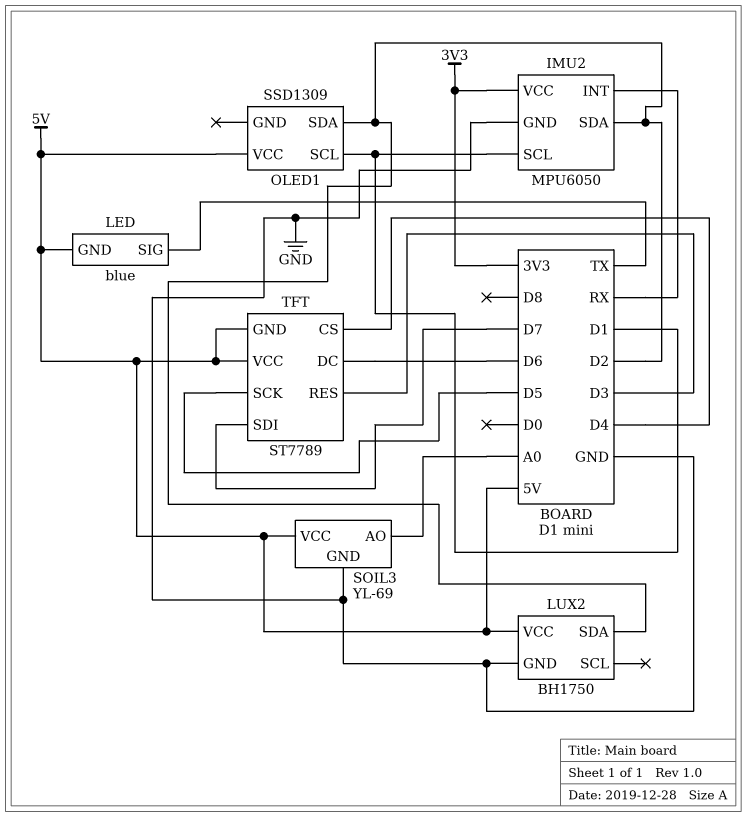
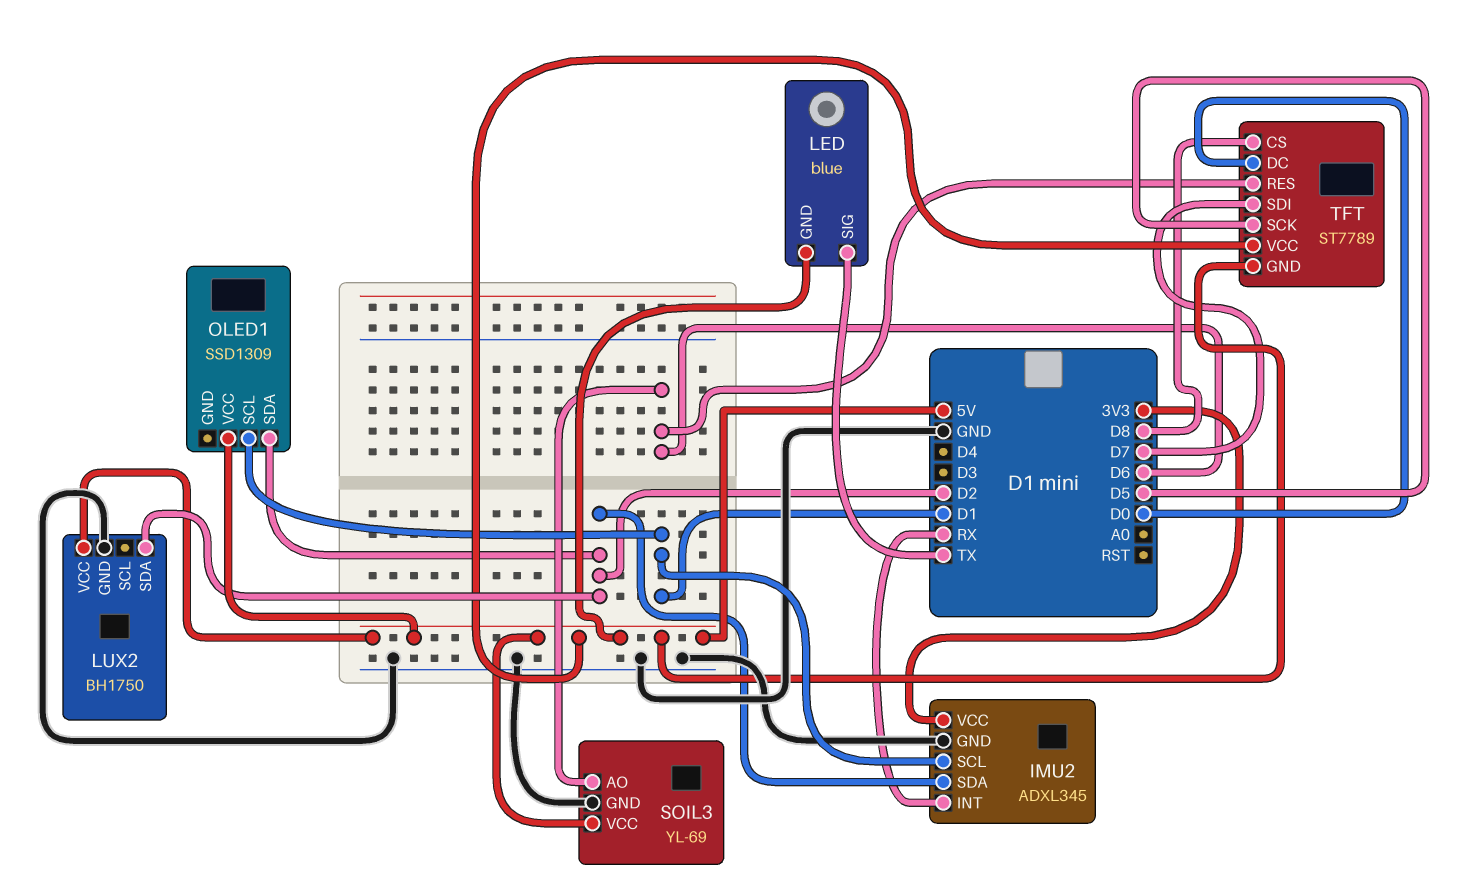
IMU2: MPU6050 -> ADXL345
SOIL3 pin AO: A0 -> D6
TFT pin CS: D4 -> D8
TFT pin DC: D6 -> D0
TFT pin RES: D3 -> D6

